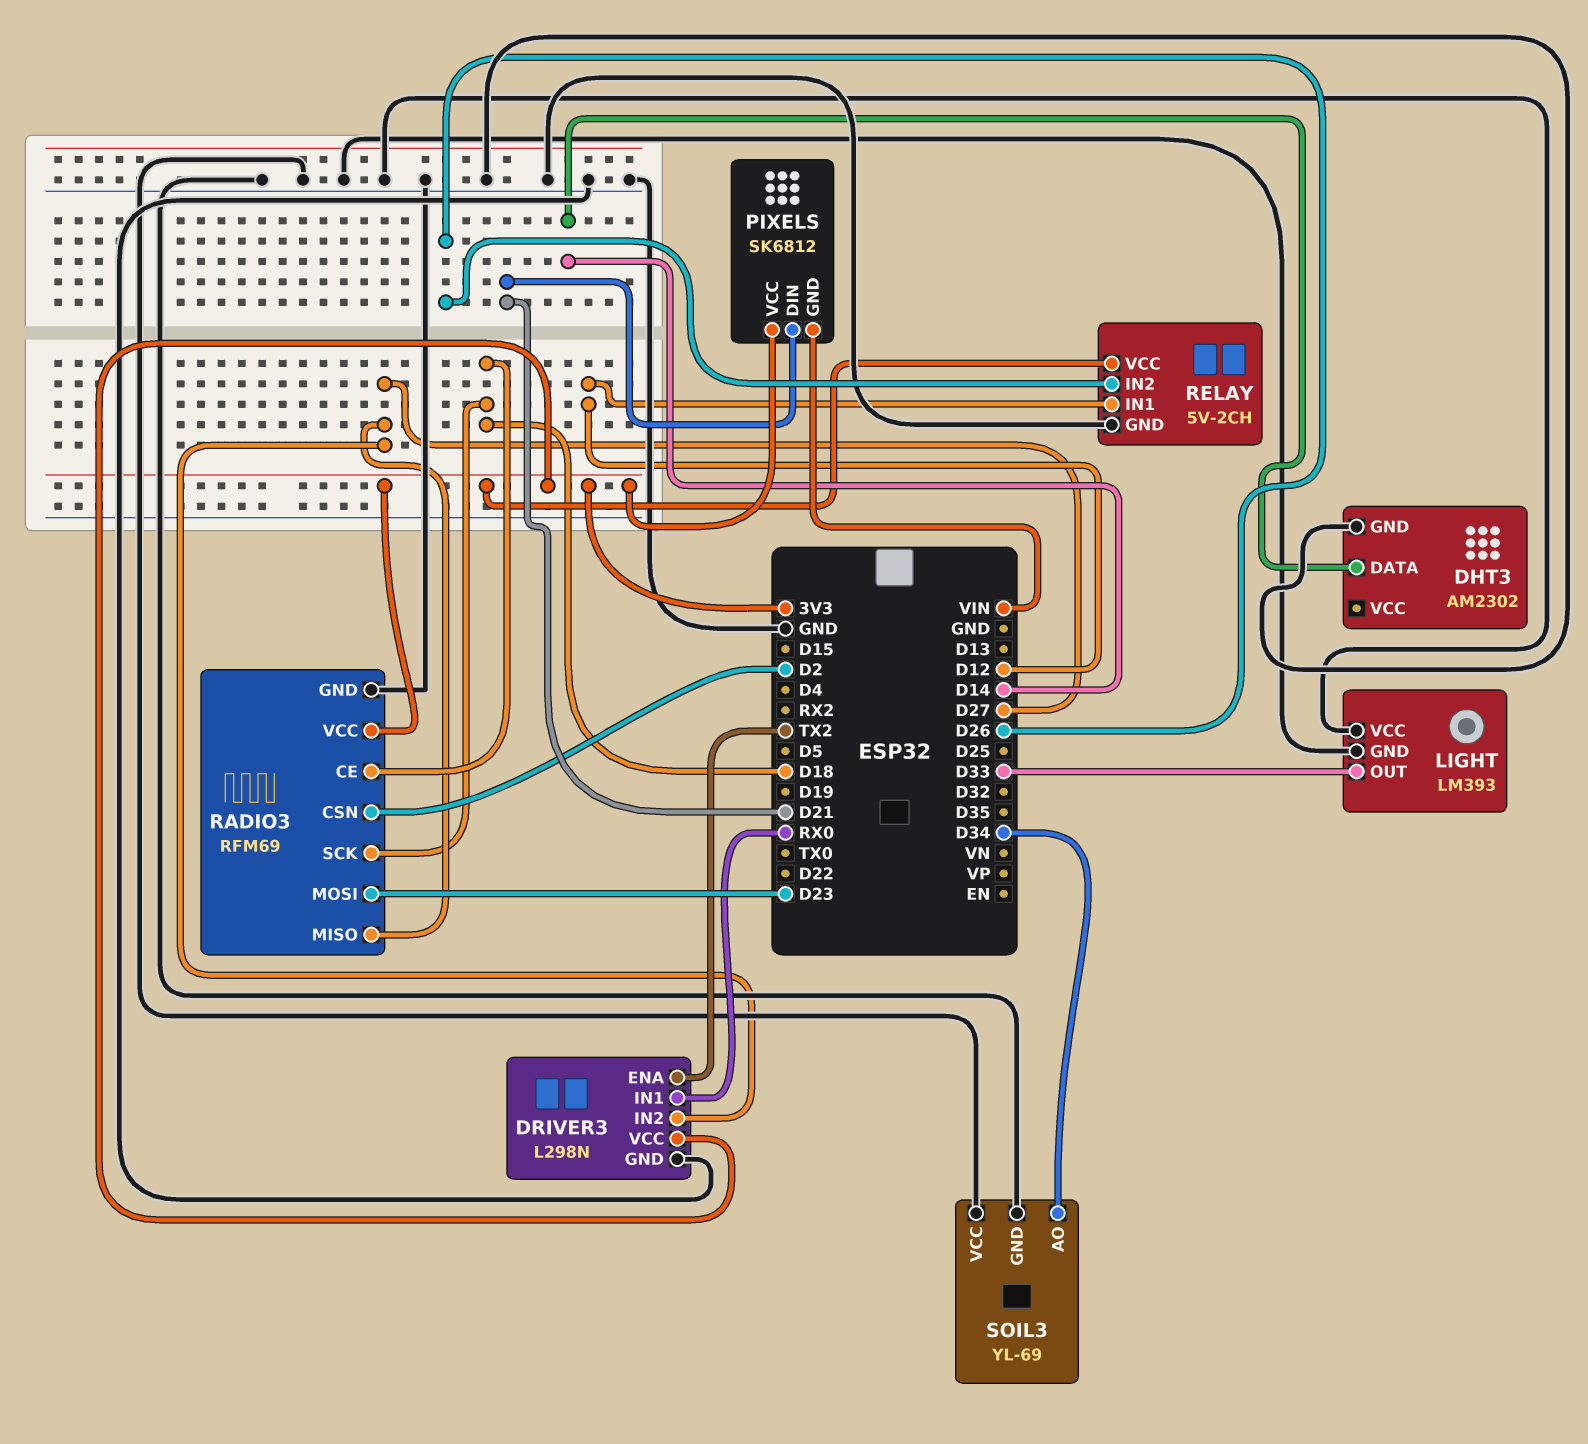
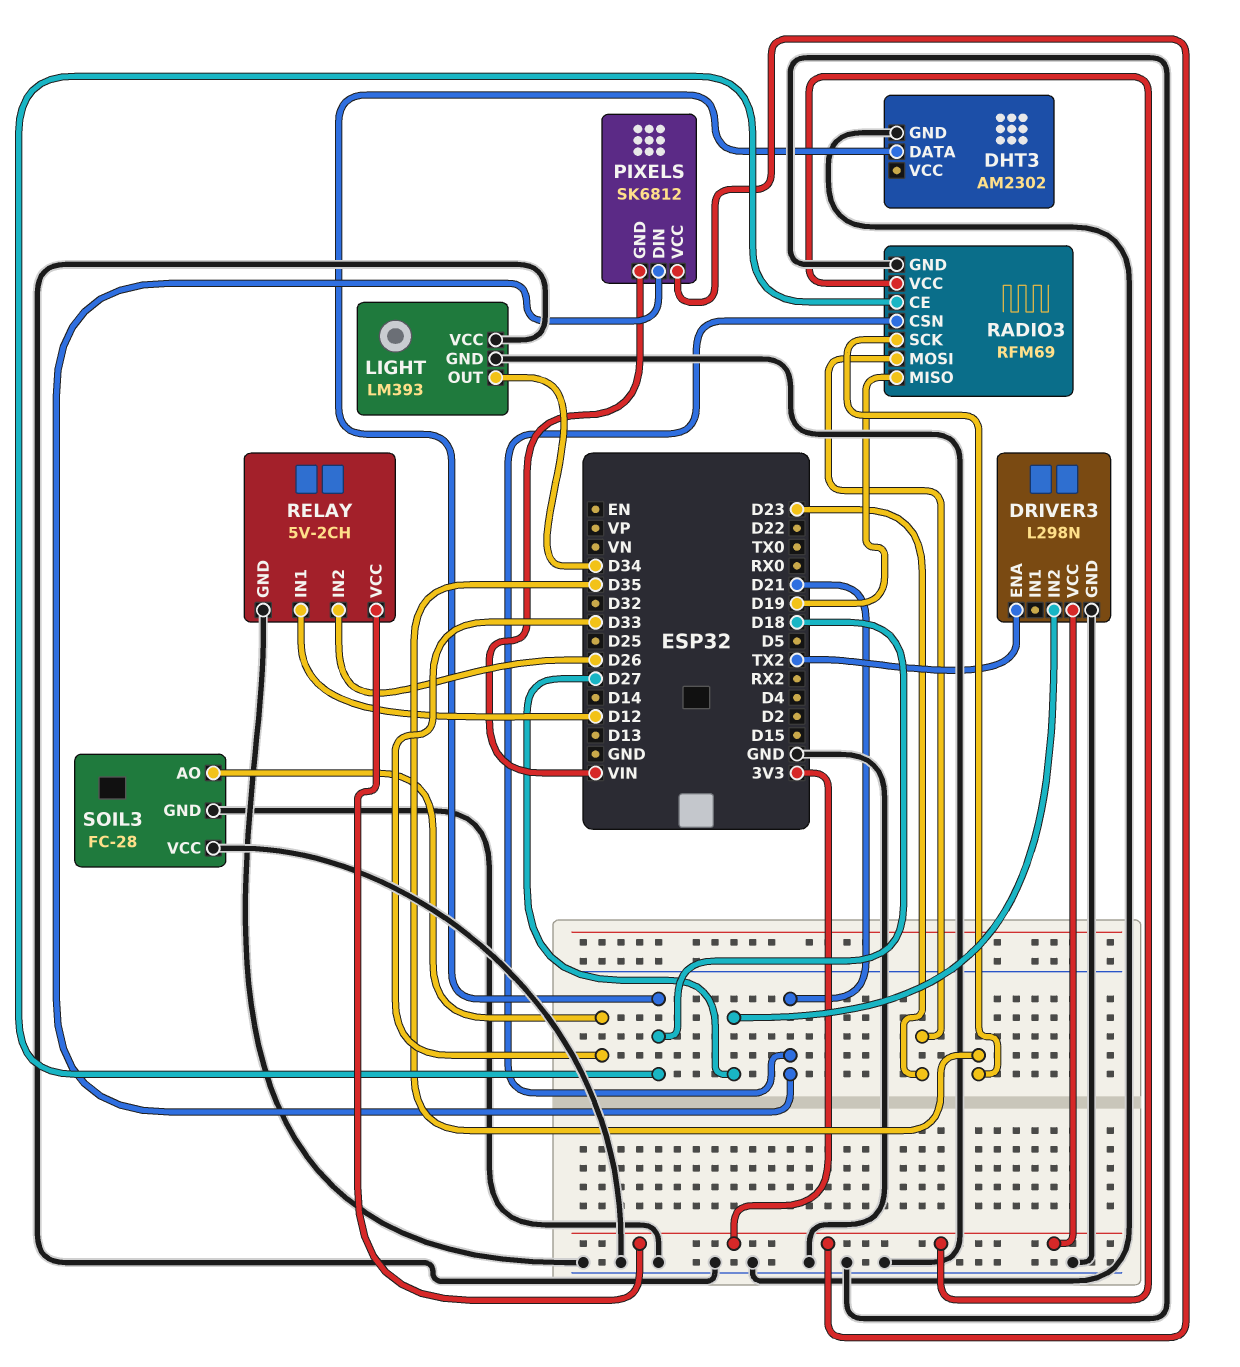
DHT3 pin DATA: D14 -> D18
DRIVER3 pin IN1: RX0 -> none
LIGHT pin OUT: D33 -> D34
RADIO3 pin CSN: D2 -> D21
RADIO3 pin MISO: D27 -> D19
RADIO3 pin SCK: D18 -> D35
SOIL3: YL-69 -> FC-28
SOIL3 pin AO: D34 -> D33

